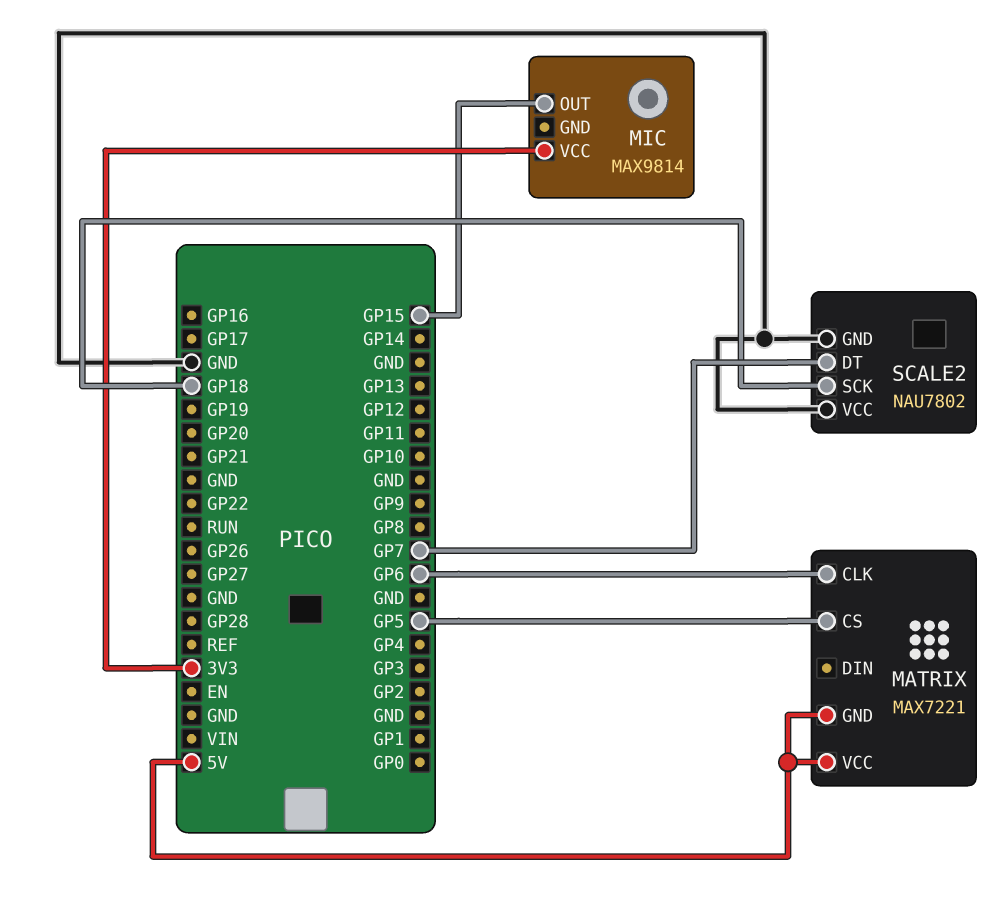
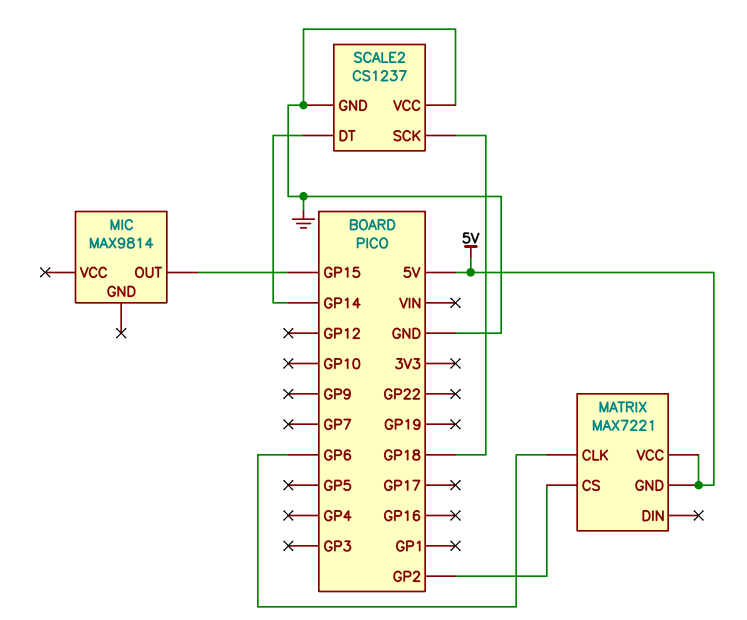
MATRIX pin CS: GP5 -> GP2
MIC pin VCC: 3V3 -> none
SCALE2: NAU7802 -> CS1237
SCALE2 pin DT: GP7 -> GP14

